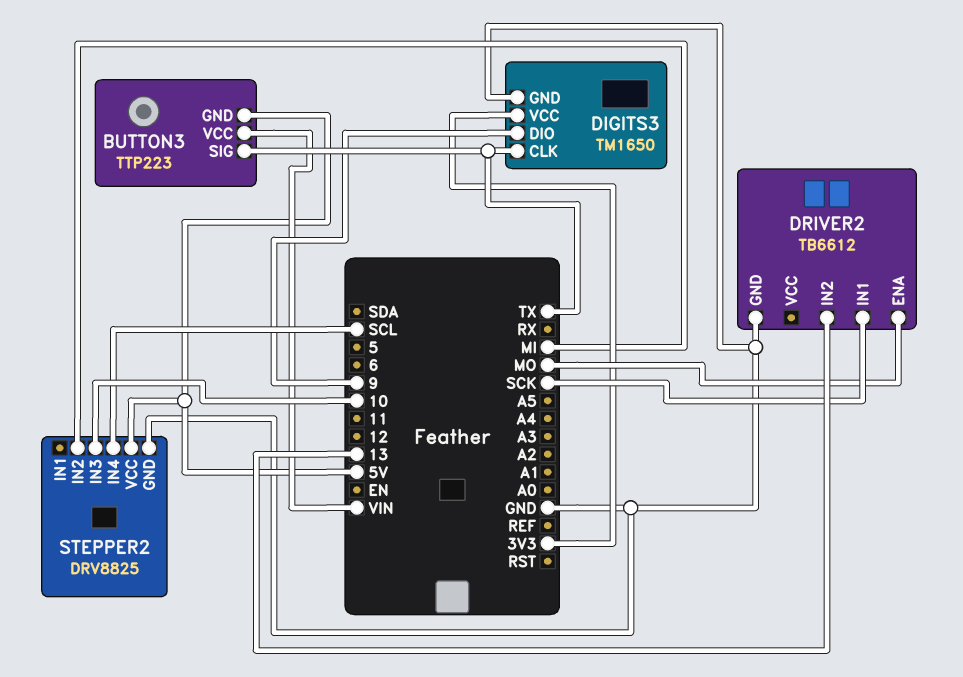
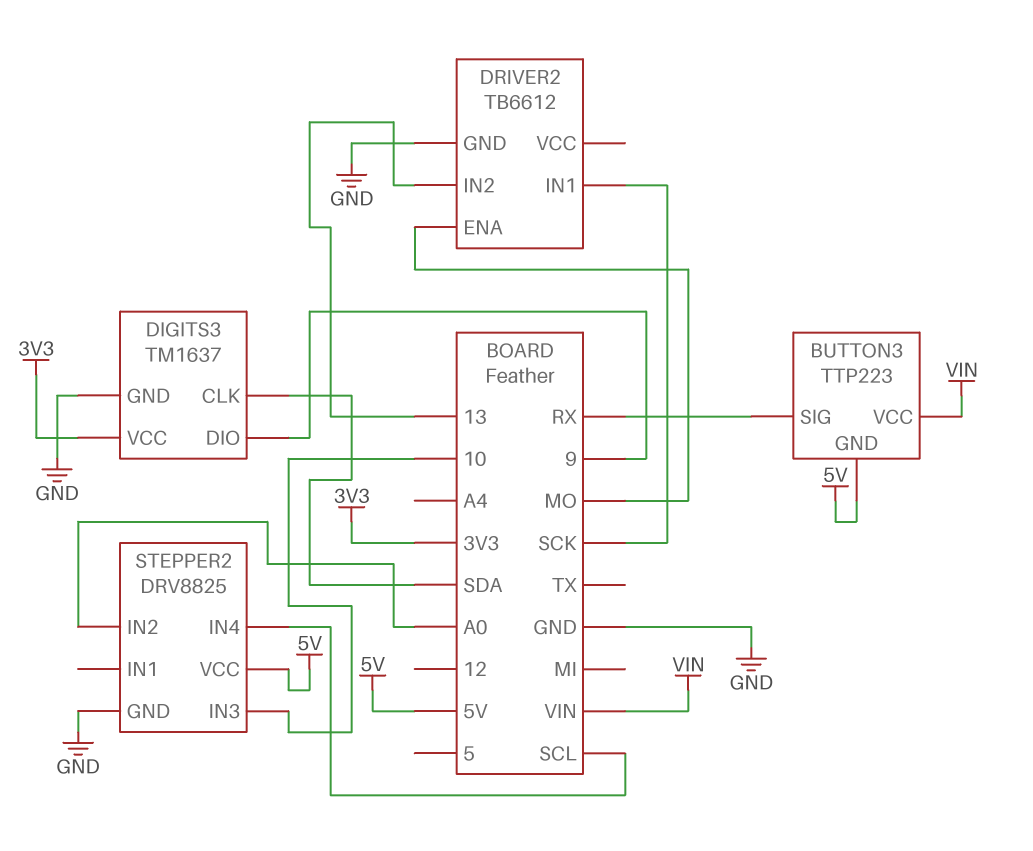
BUTTON3 pin SIG: TX -> RX
DIGITS3: TM1650 -> TM1637
DIGITS3 pin CLK: TX -> SDA
STEPPER2 pin IN2: MI -> A0

